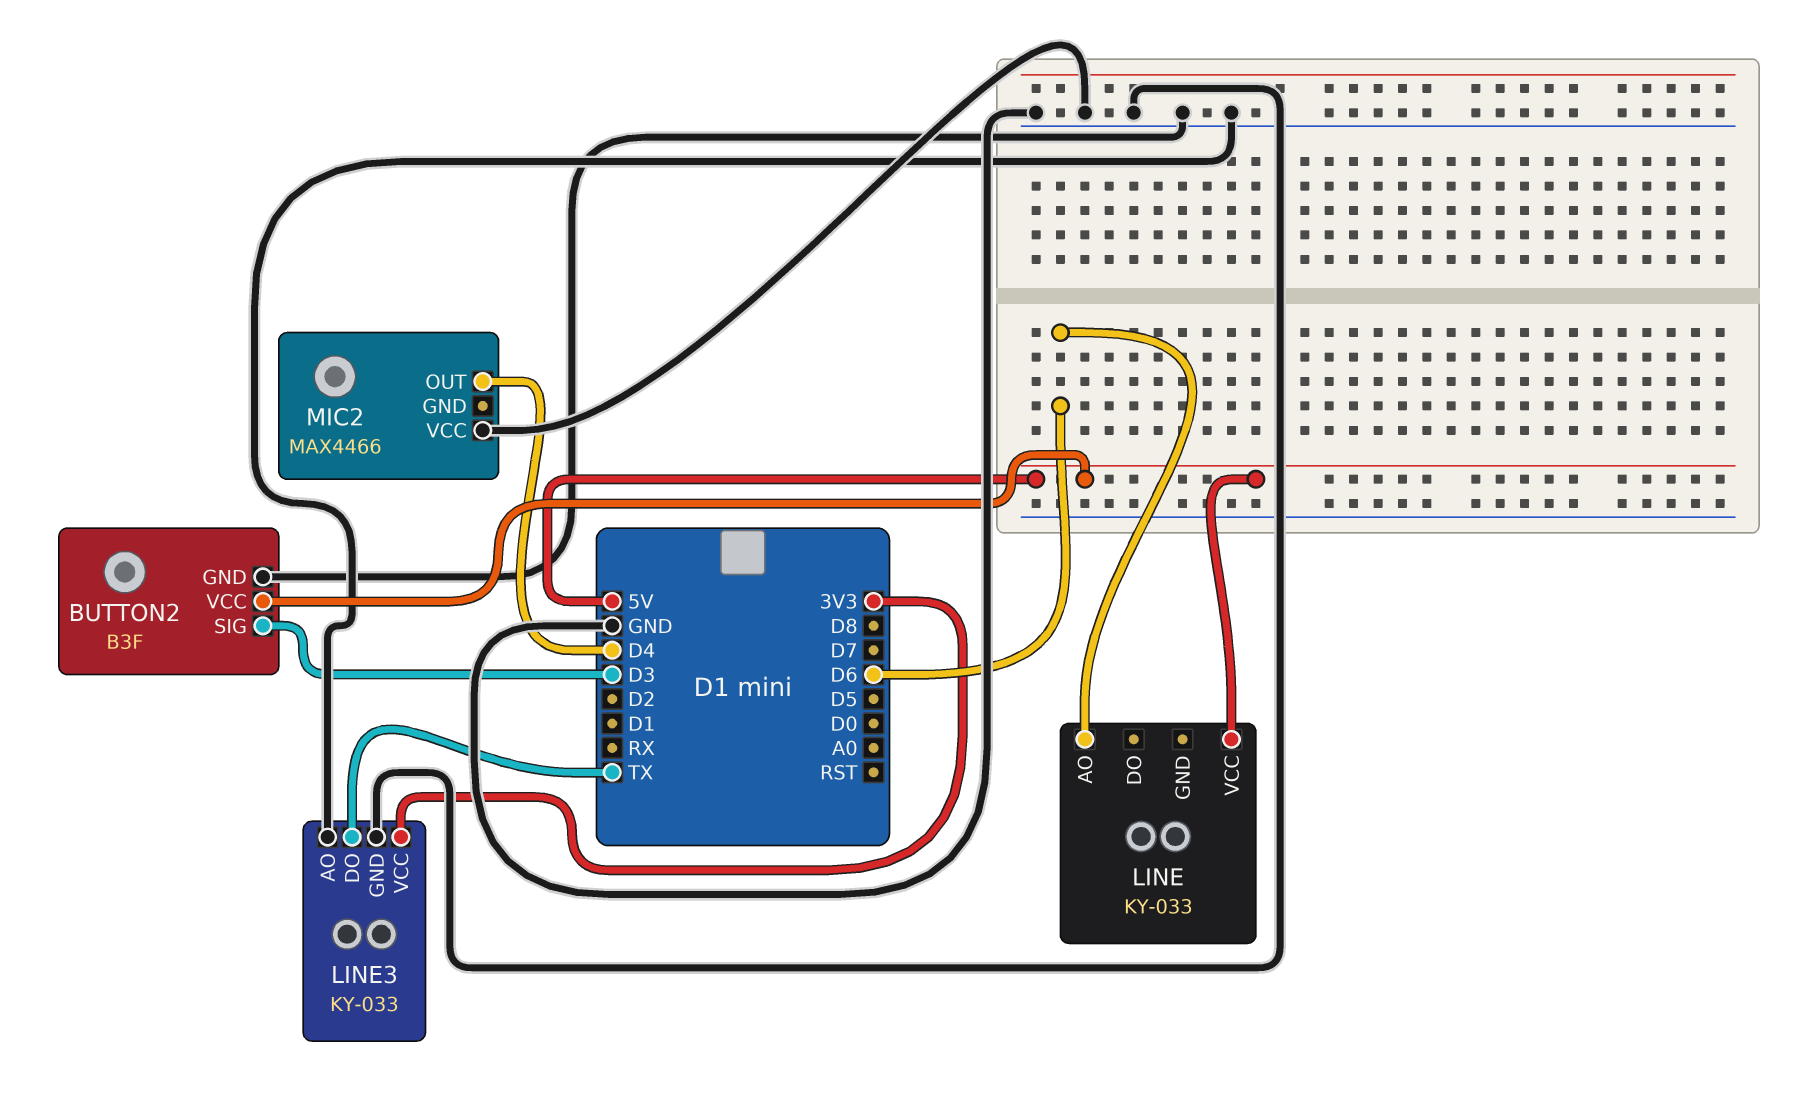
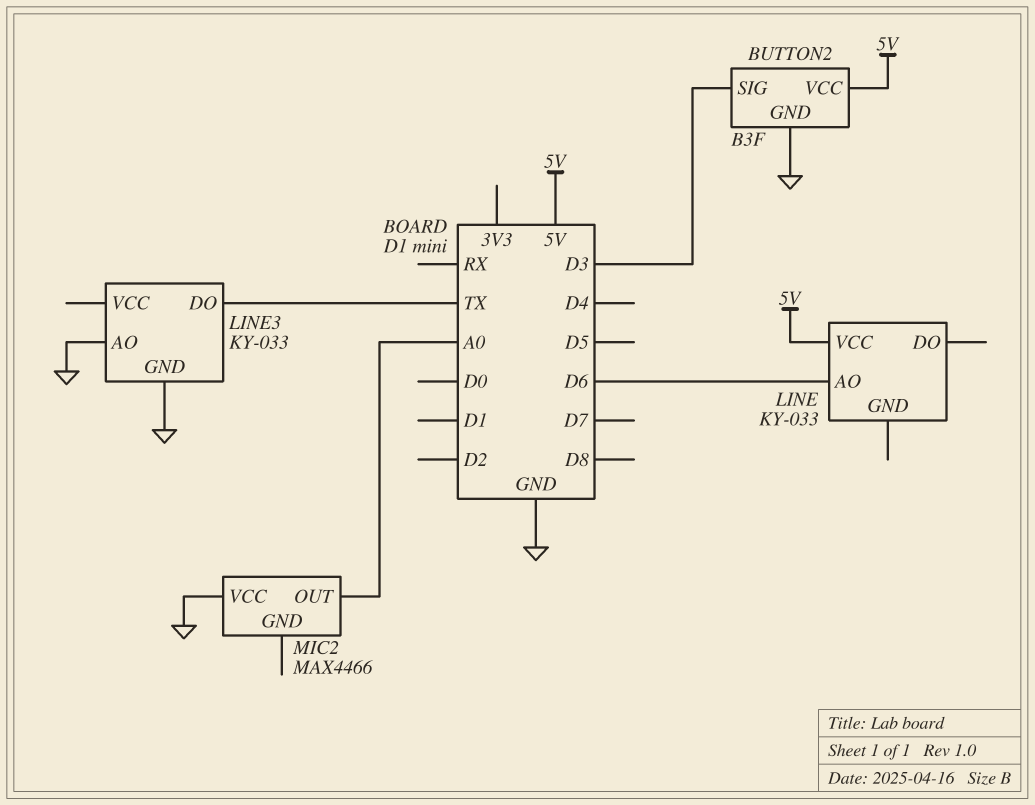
LINE3 pin VCC: 3V3 -> none
MIC2 pin OUT: D4 -> A0

